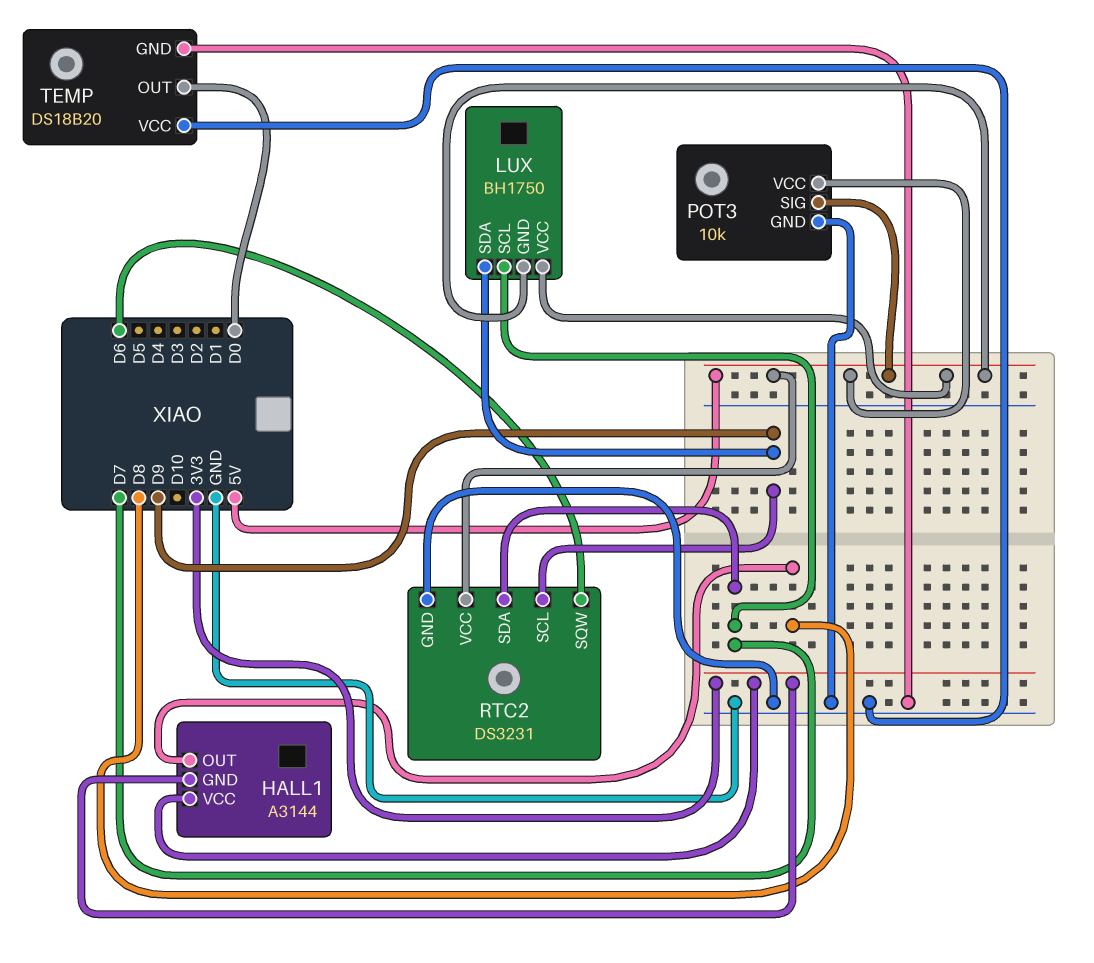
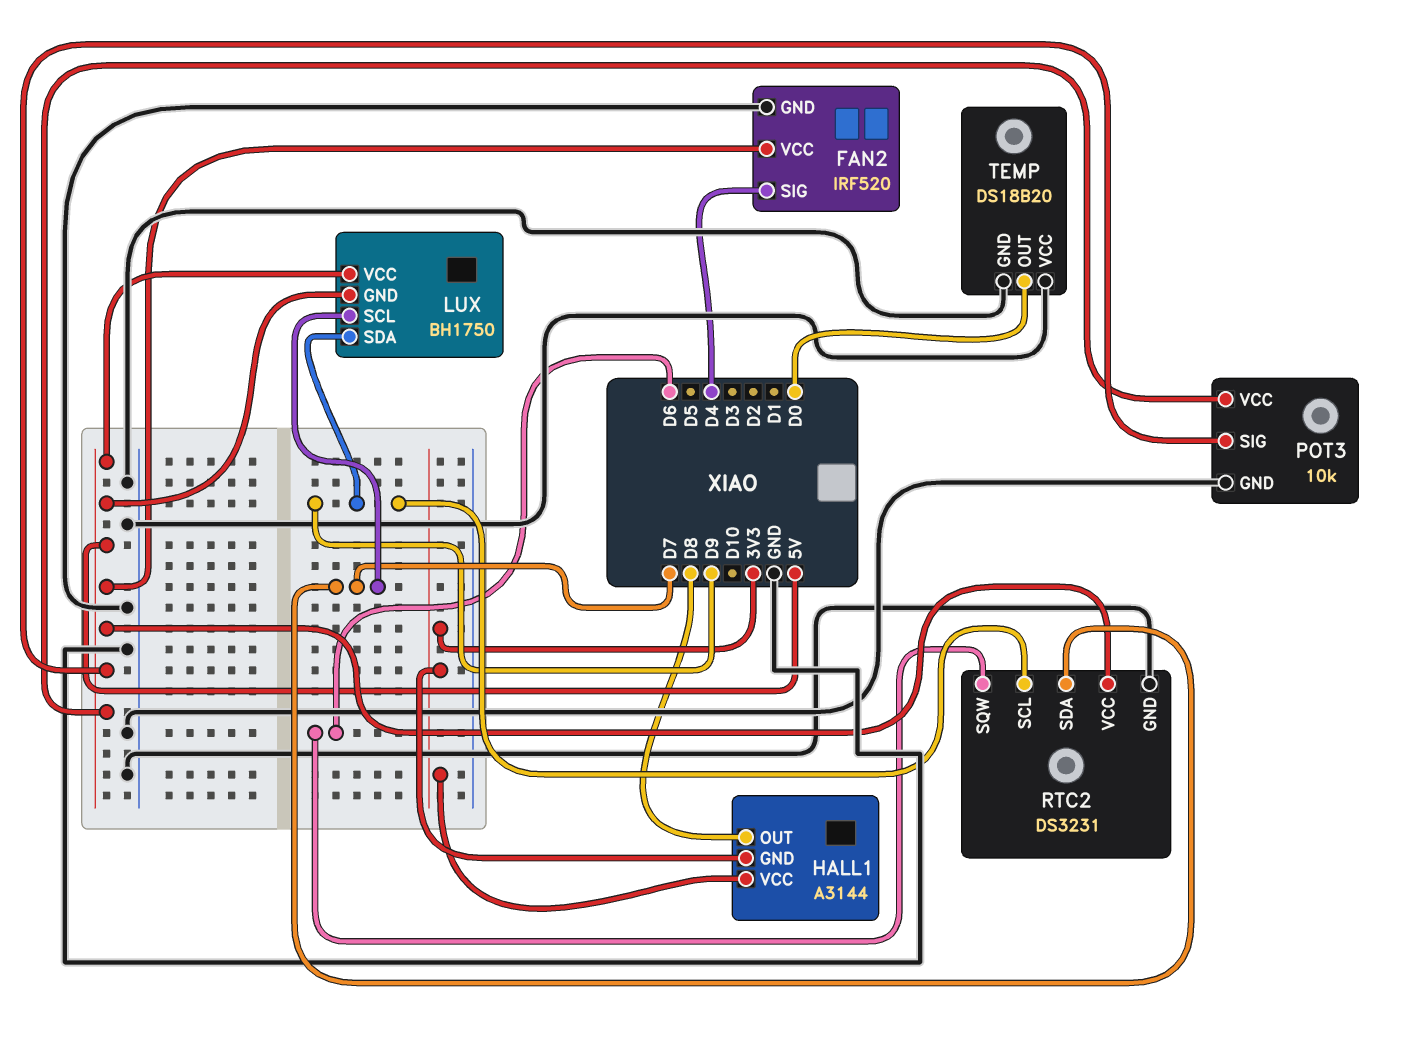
FAN2: none -> IRF520
FAN2 pin GND: none -> GND
FAN2 pin SIG: none -> D4
FAN2 pin VCC: none -> 5V

